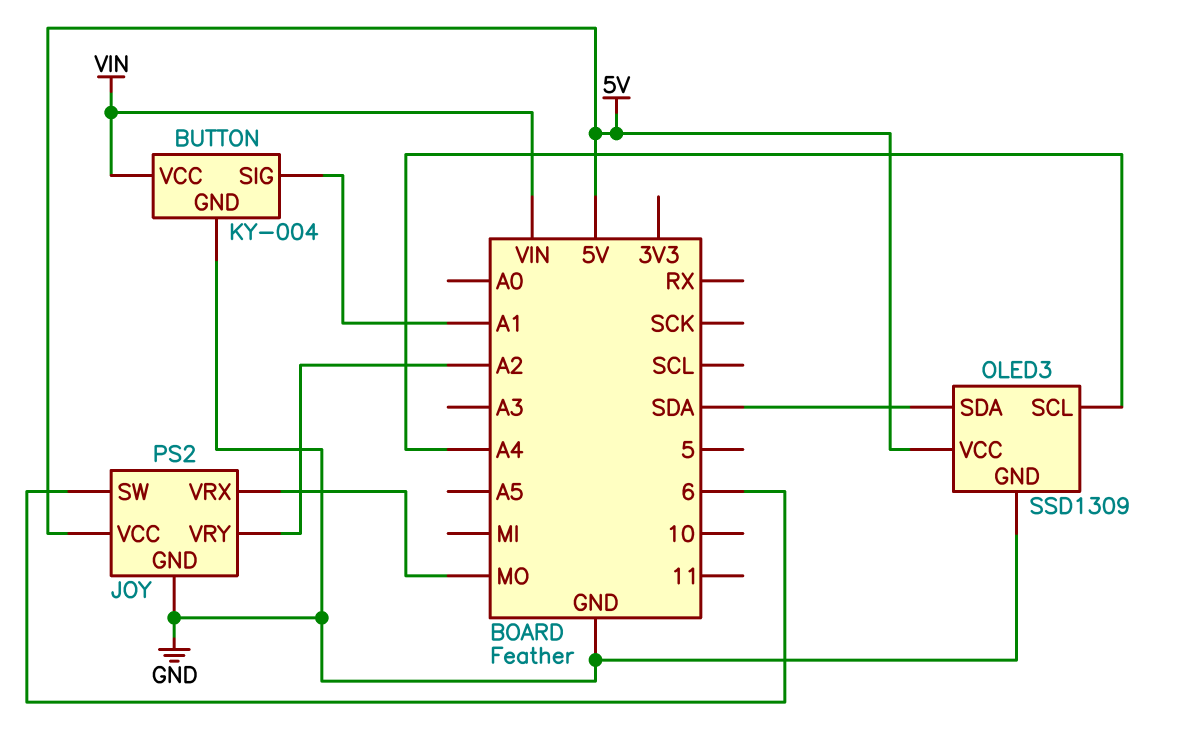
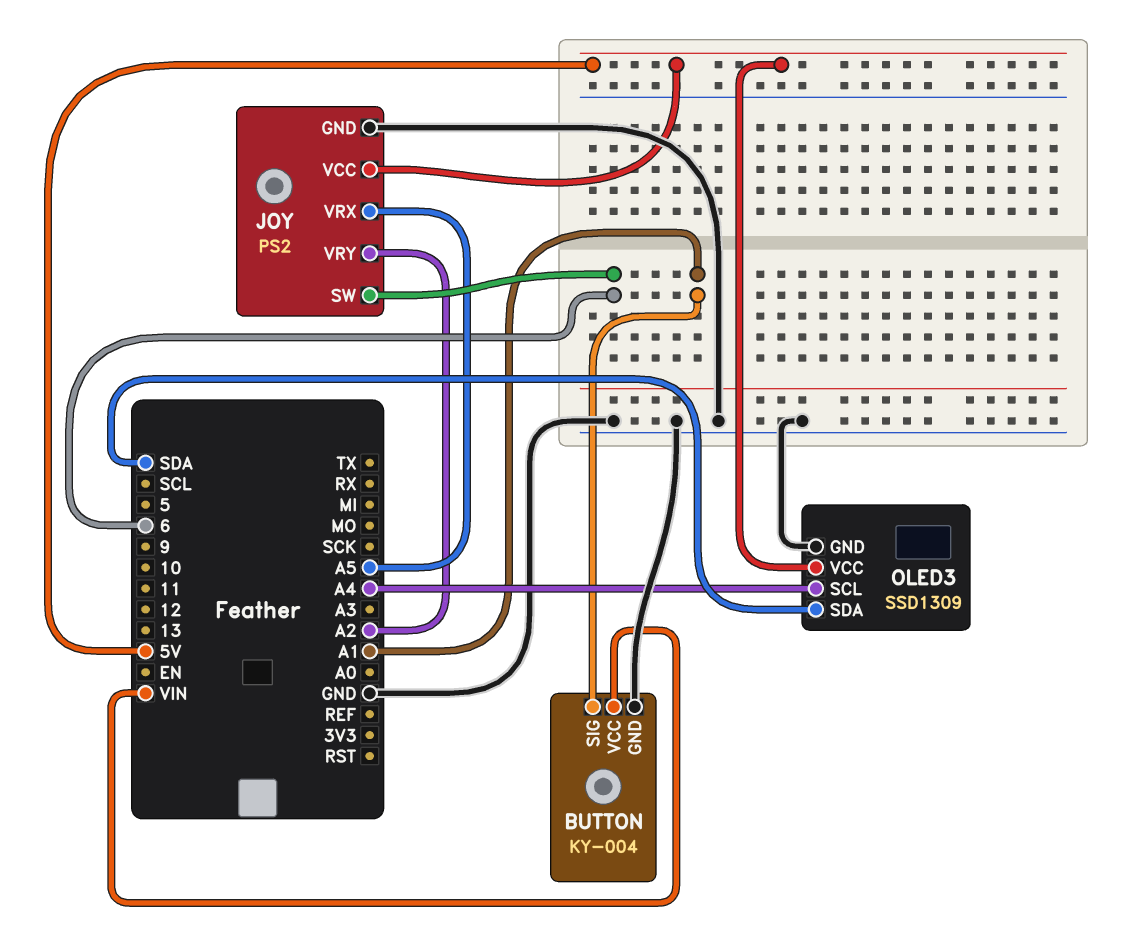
JOY pin VRX: MO -> A5

